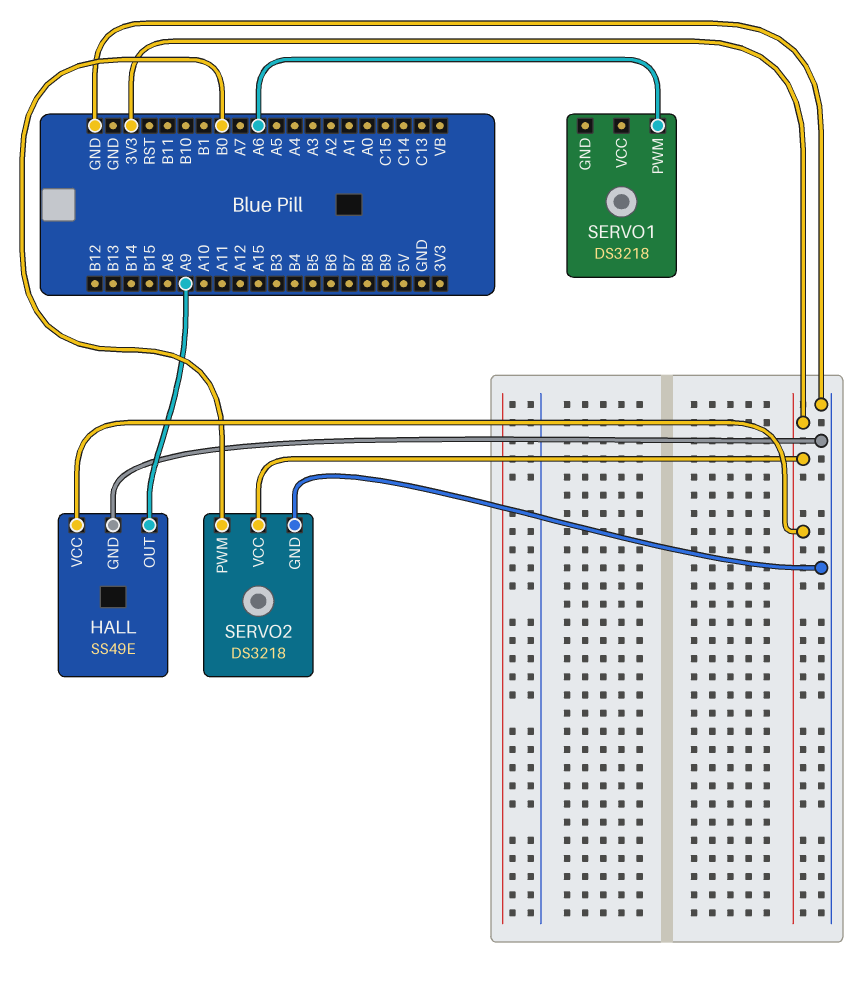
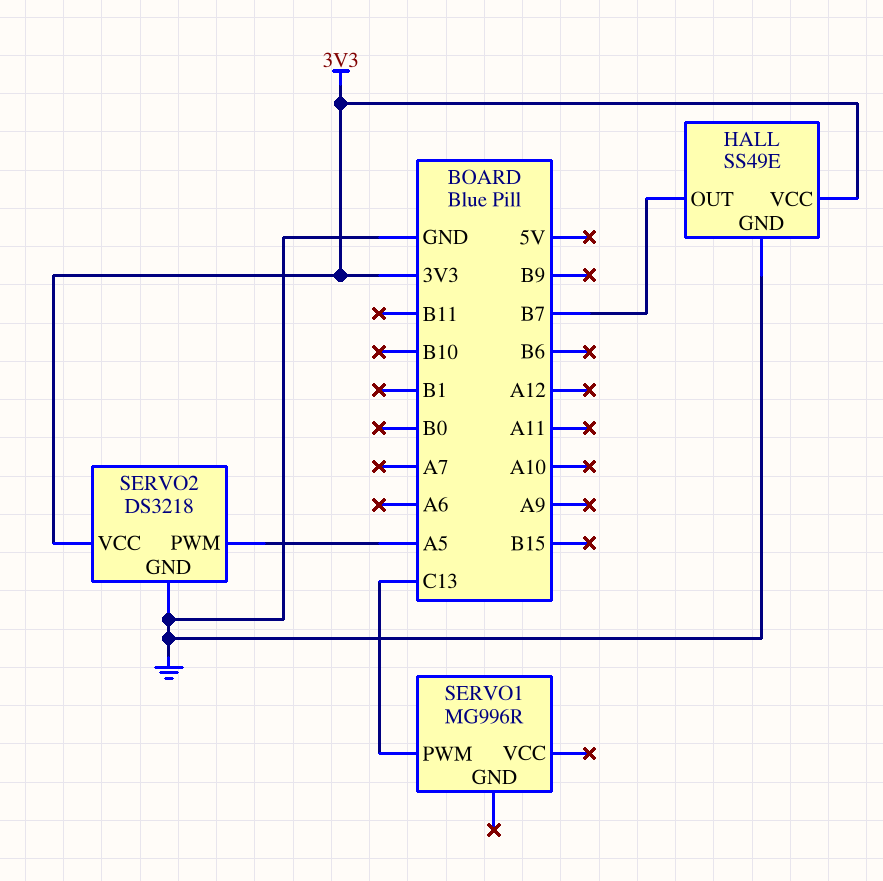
HALL pin OUT: A9 -> B7
SERVO1: DS3218 -> MG996R
SERVO1 pin PWM: A6 -> C13
SERVO2 pin PWM: B0 -> A5

